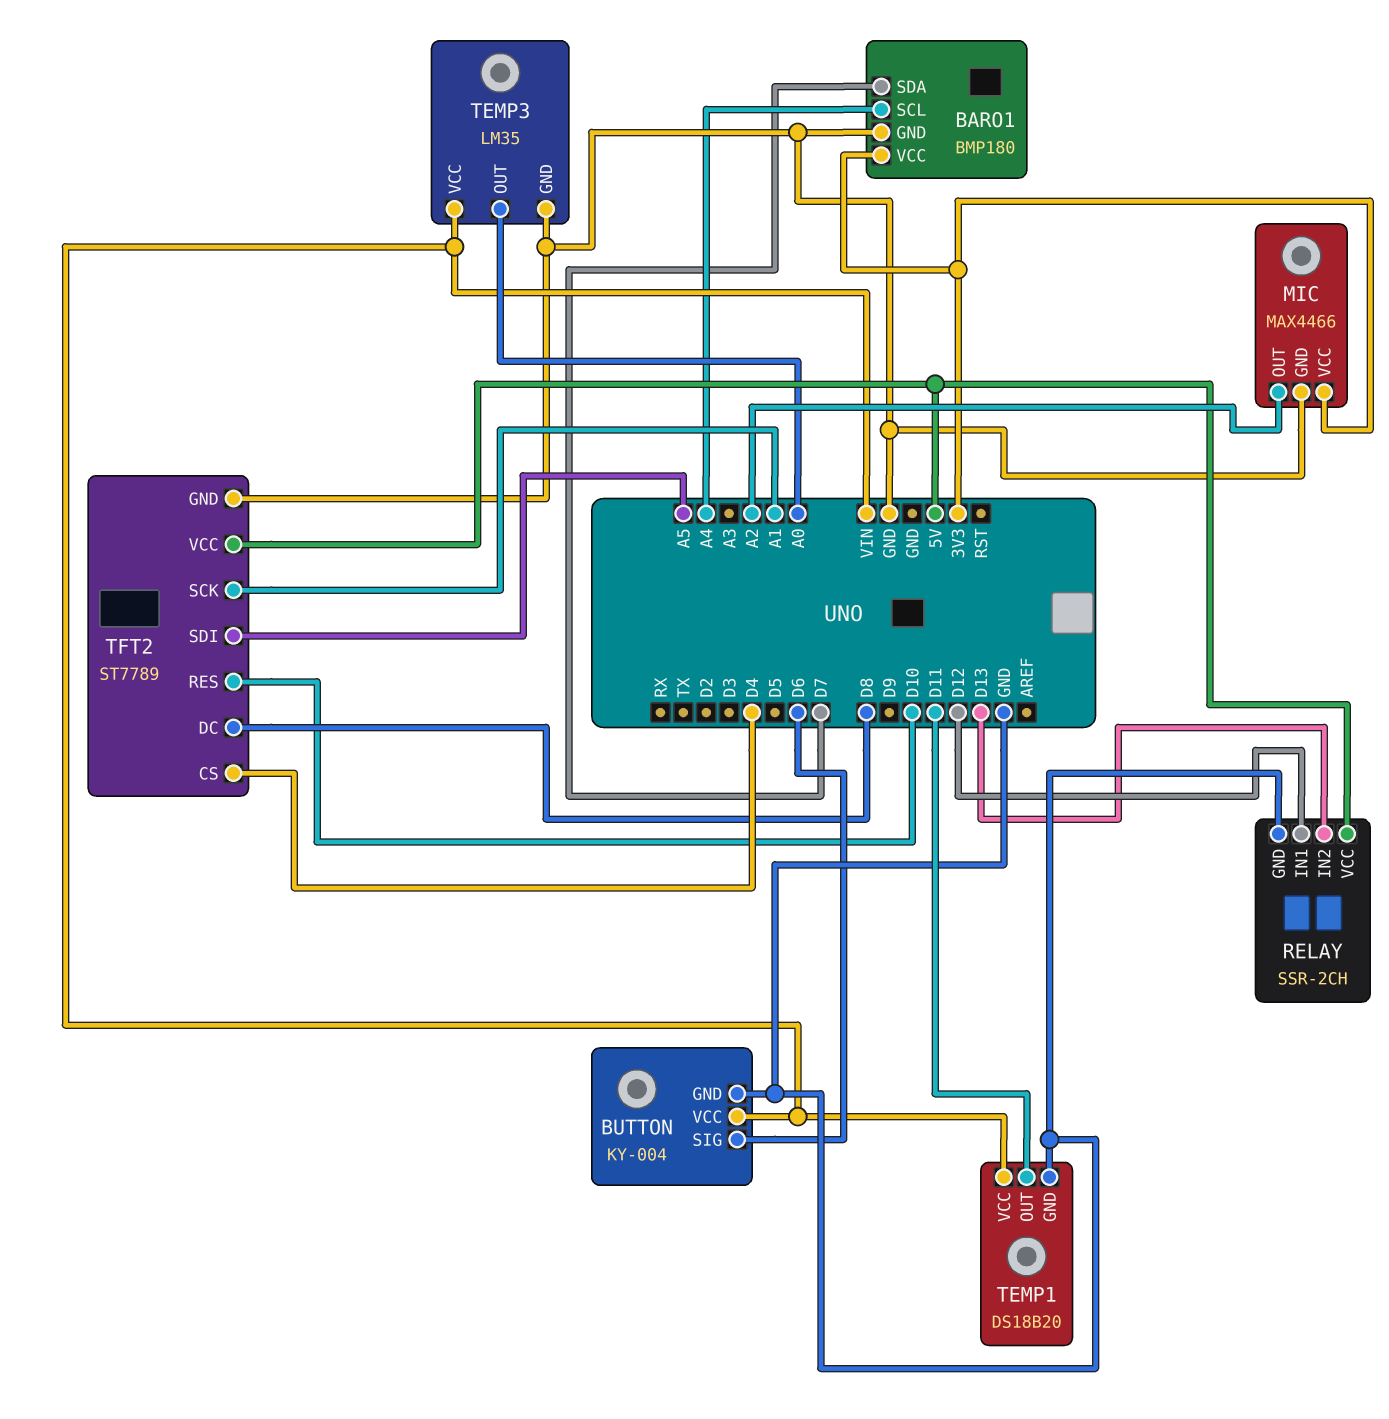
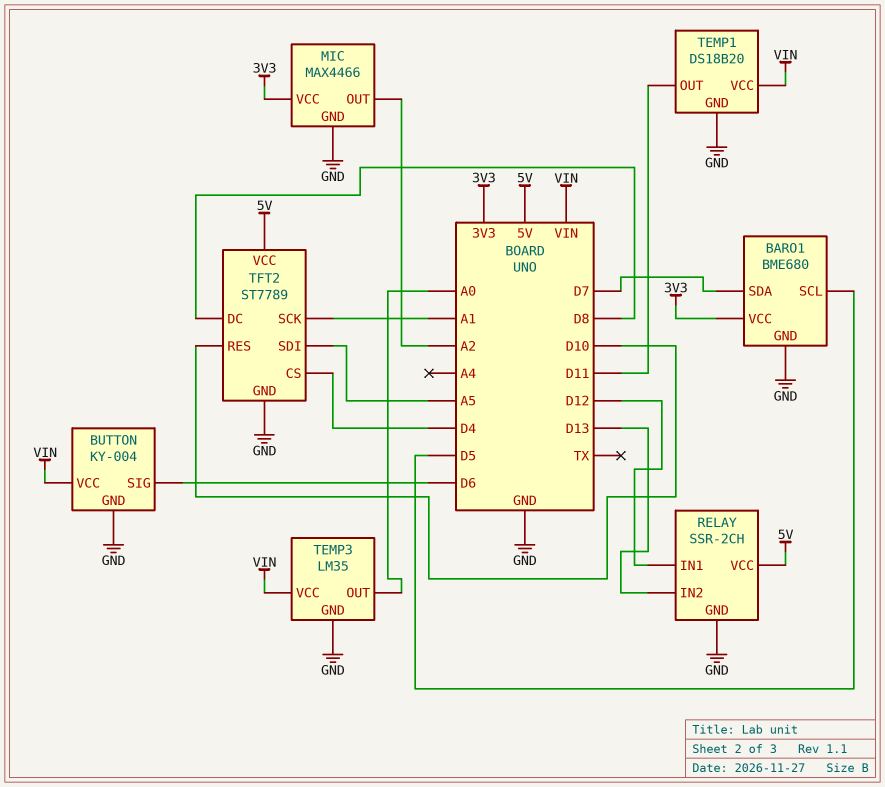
BARO1: BMP180 -> BME680
BARO1 pin SCL: A4 -> D5

